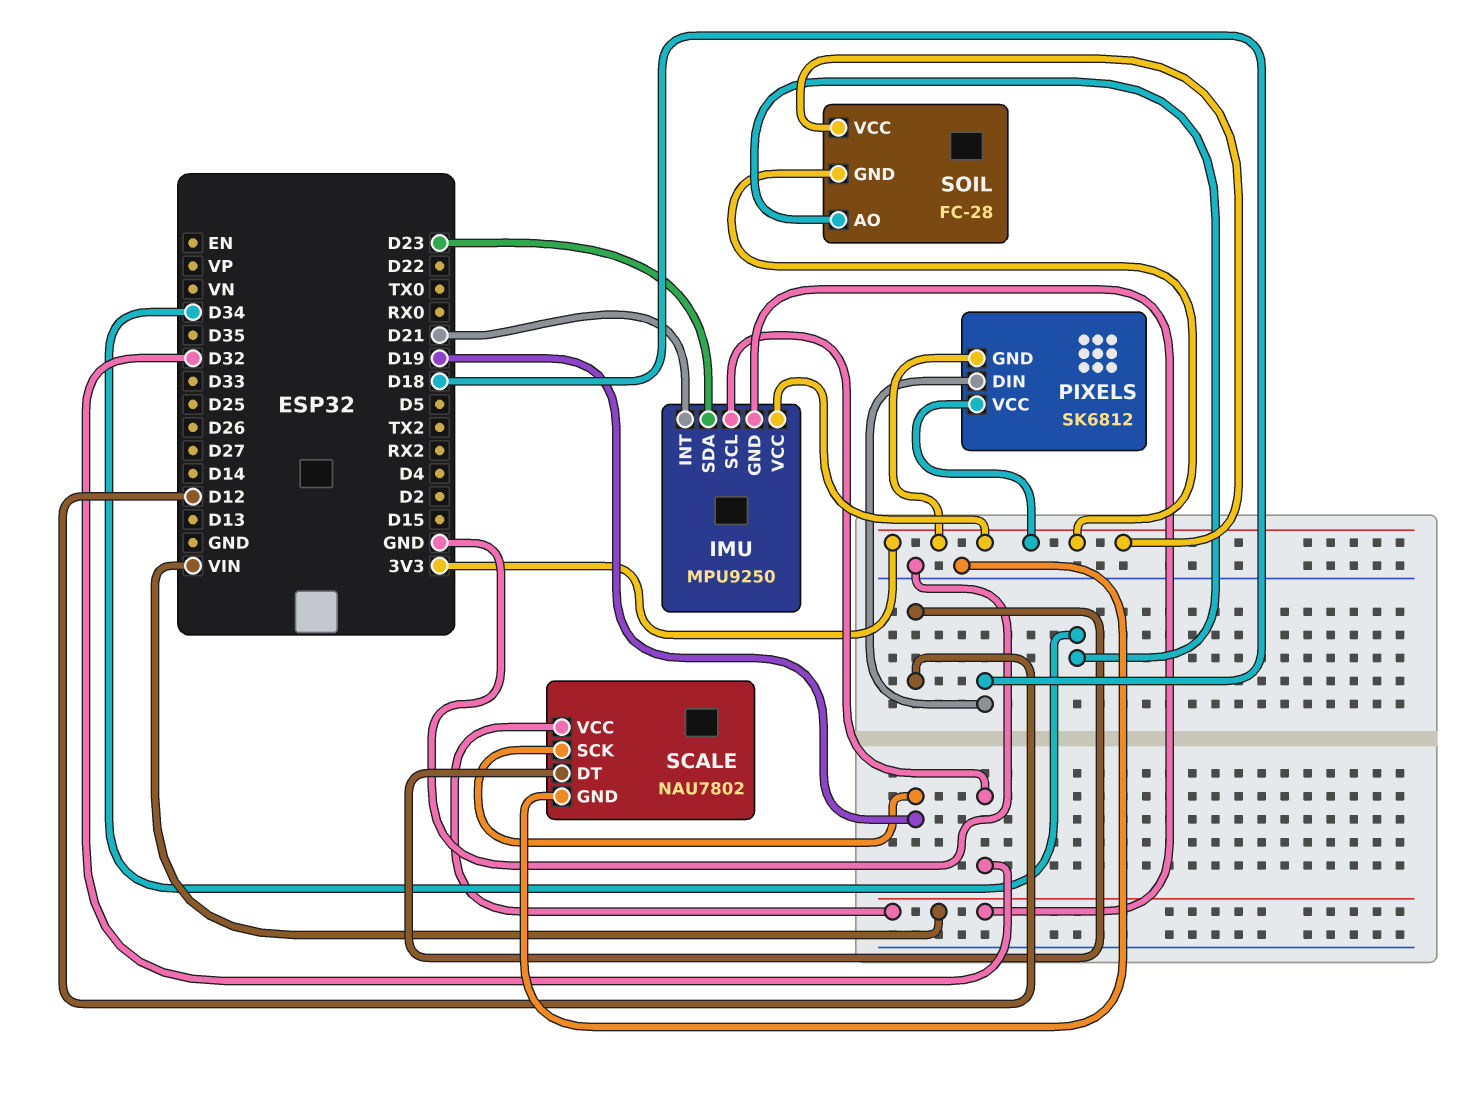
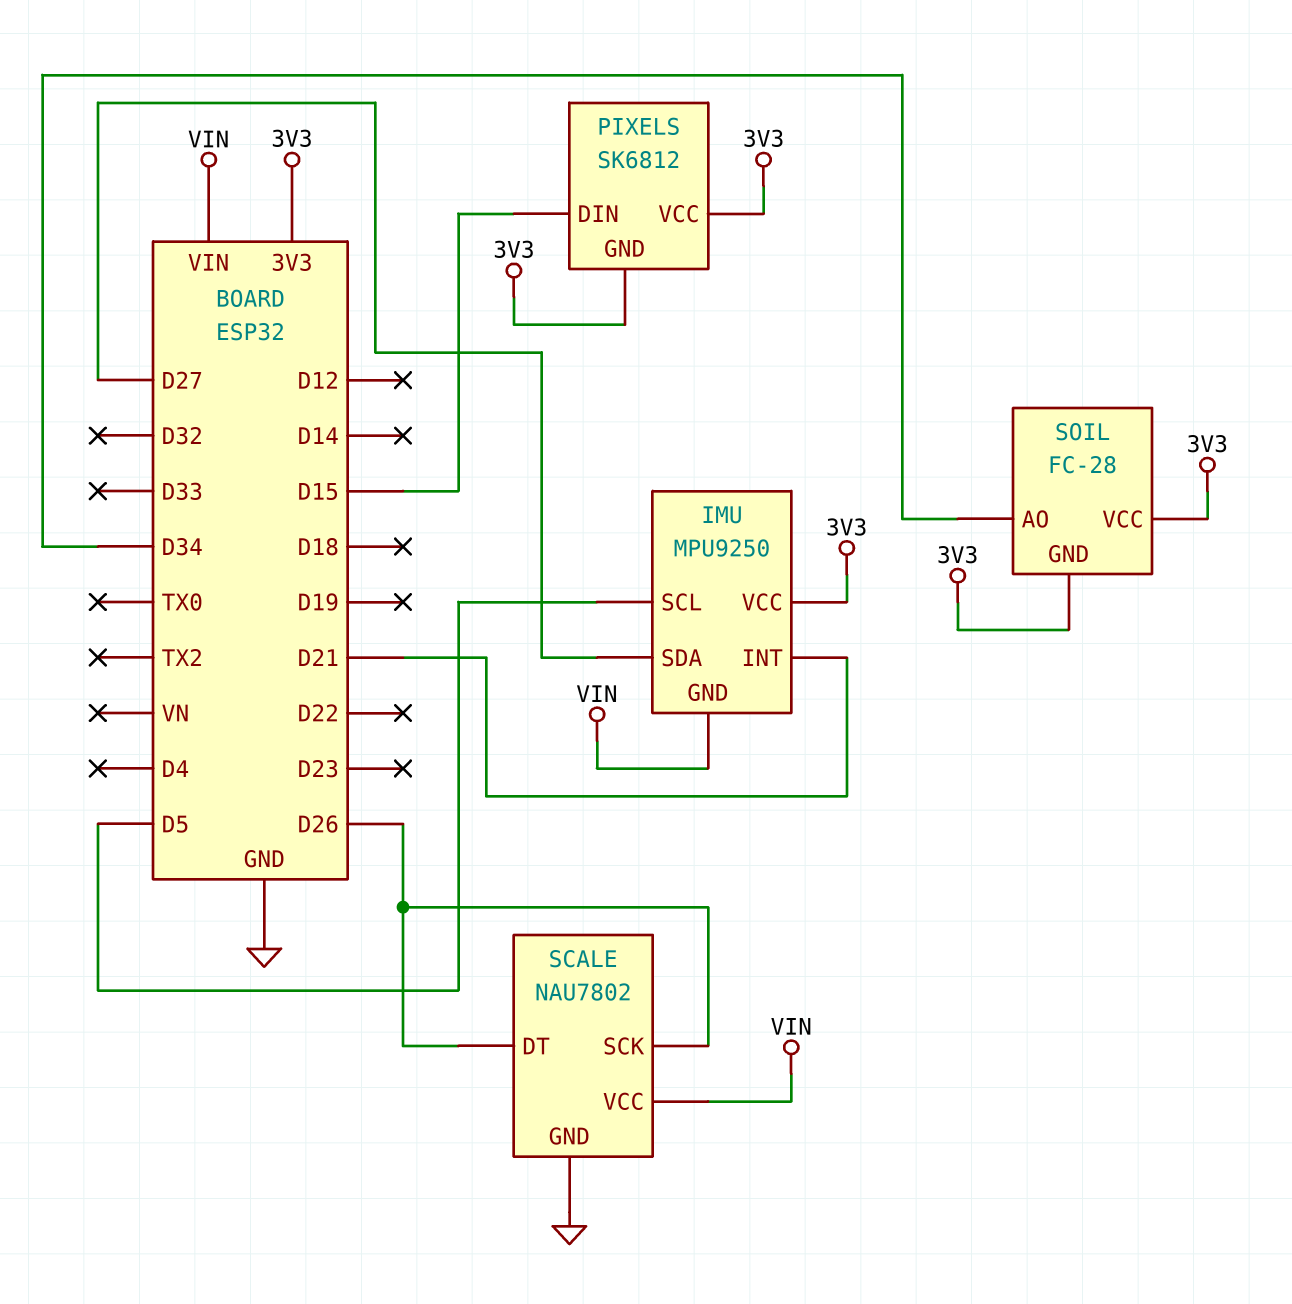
IMU pin SCL: D32 -> D5
IMU pin SDA: D23 -> D27
PIXELS pin DIN: D18 -> D15
SCALE pin DT: D12 -> D26
SCALE pin SCK: D19 -> D26

